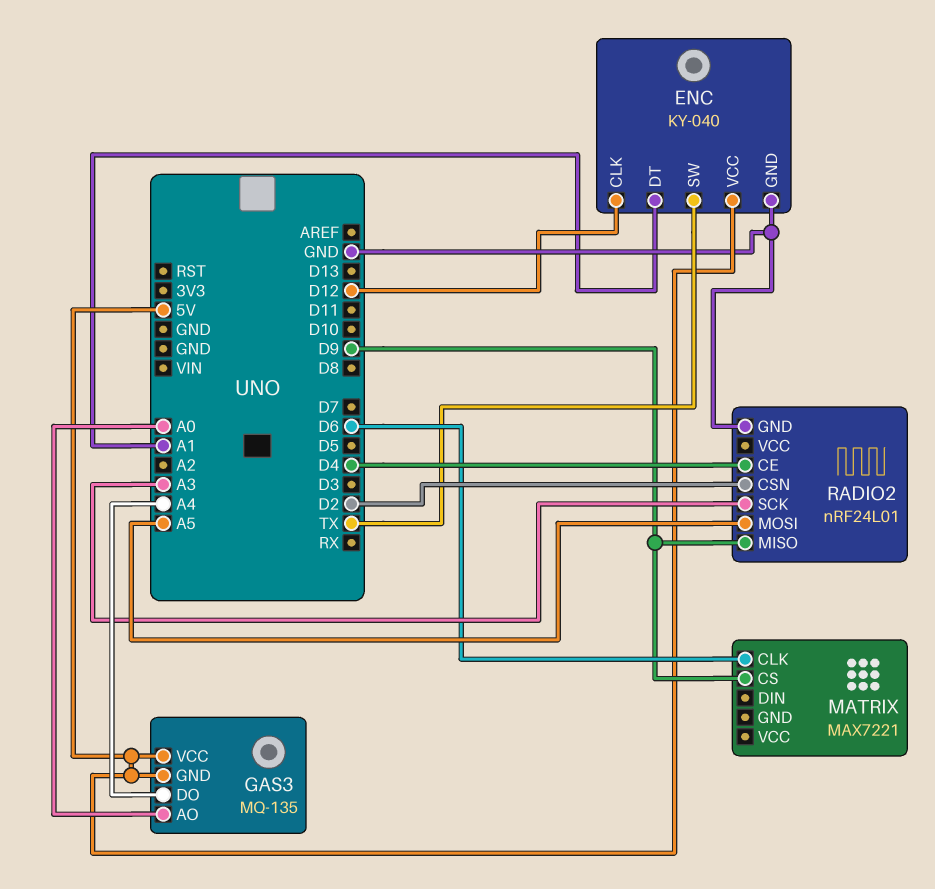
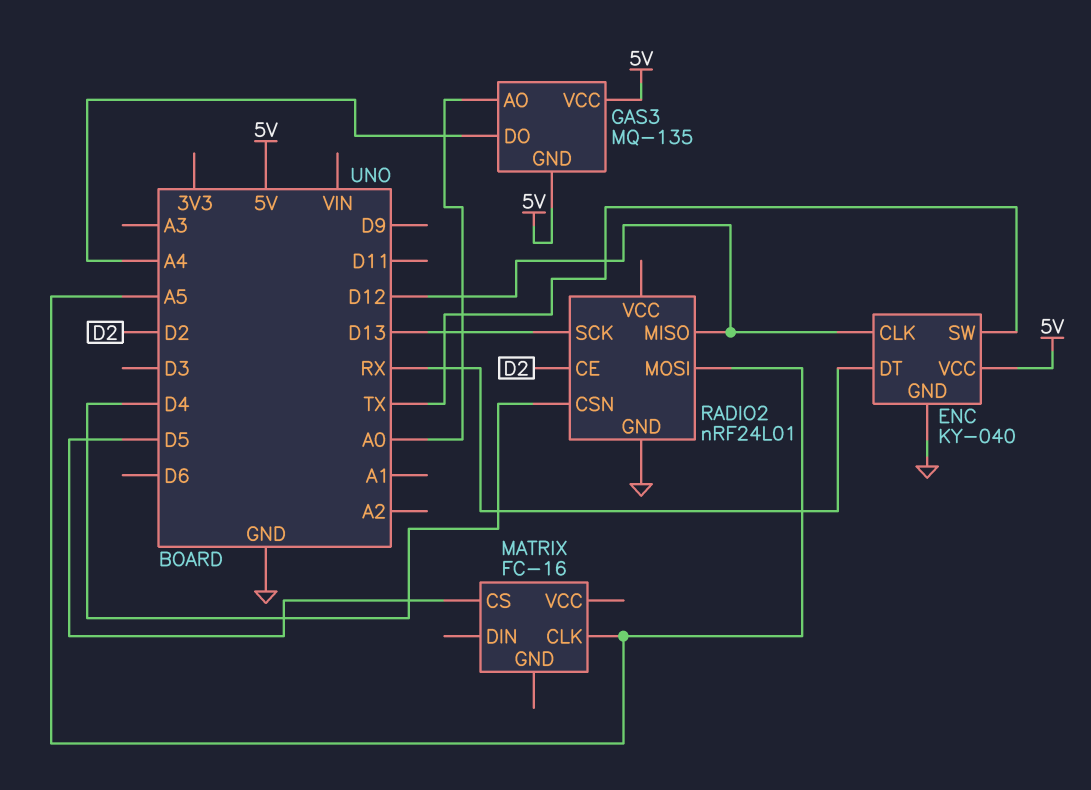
ENC pin DT: A1 -> RX
MATRIX: MAX7221 -> FC-16
MATRIX pin CLK: D6 -> A5
MATRIX pin CS: D9 -> D5
RADIO2 pin CE: D4 -> D2
RADIO2 pin CSN: D2 -> D4
RADIO2 pin MISO: D9 -> D12
RADIO2 pin SCK: A3 -> D13

